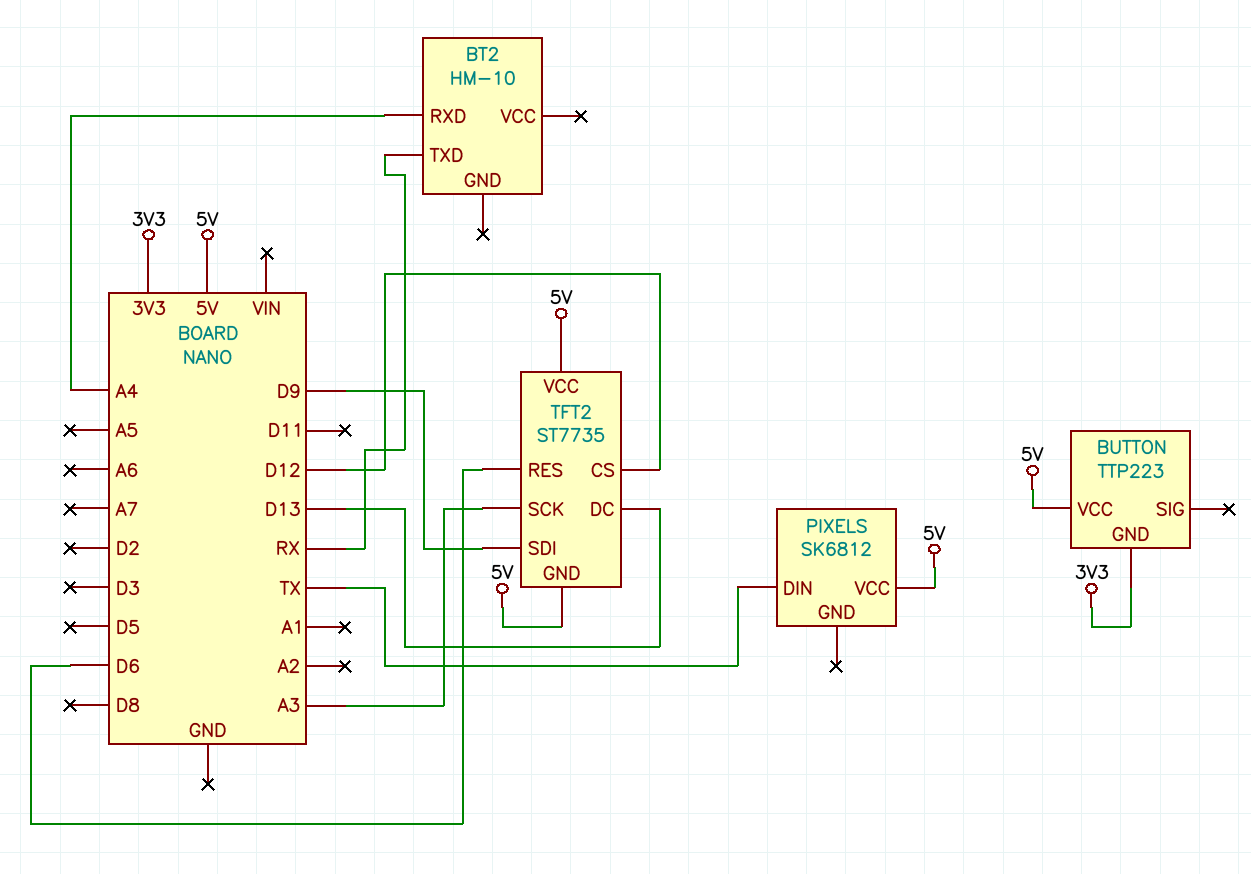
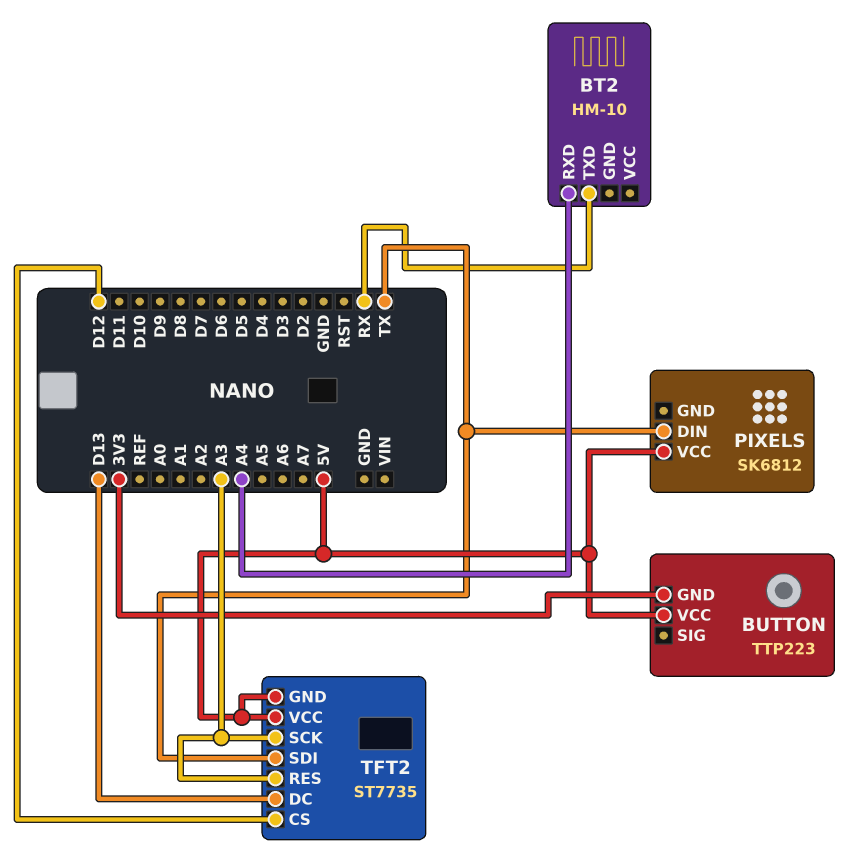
TFT2 pin RES: D6 -> A3
TFT2 pin SDI: D9 -> TX

